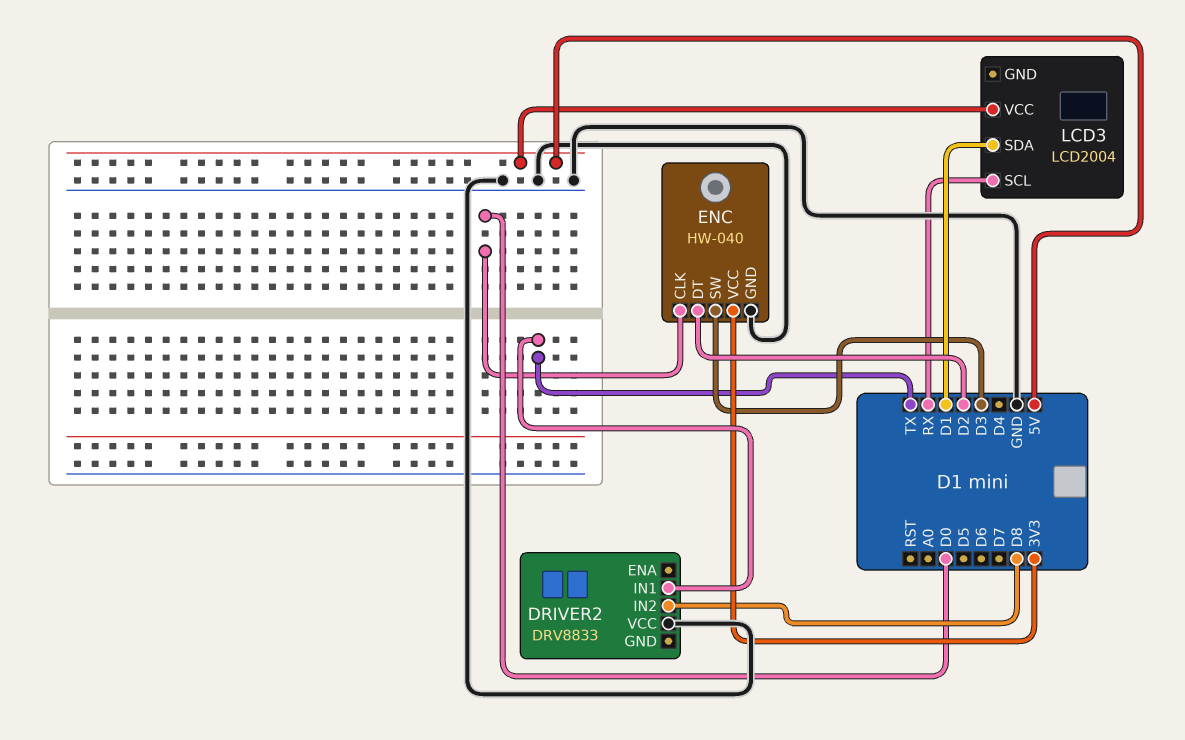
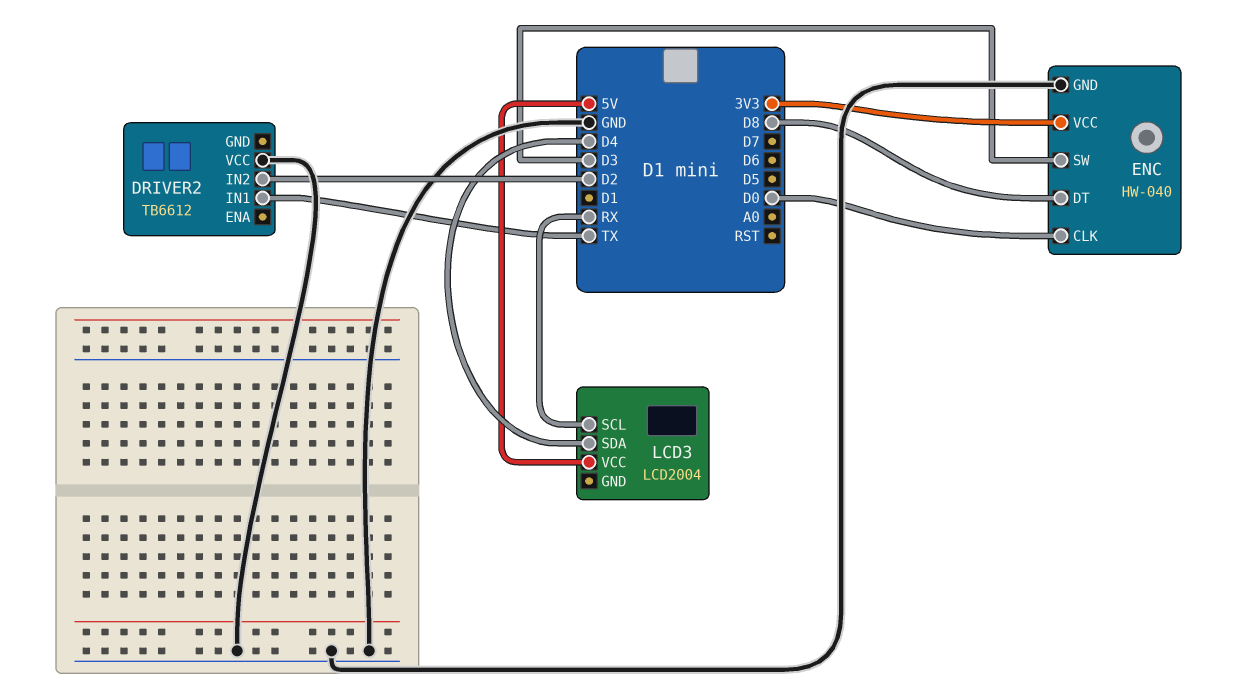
DRIVER2: DRV8833 -> TB6612
DRIVER2 pin IN2: D8 -> D2
ENC pin DT: D2 -> D8
LCD3 pin SDA: D1 -> D4

